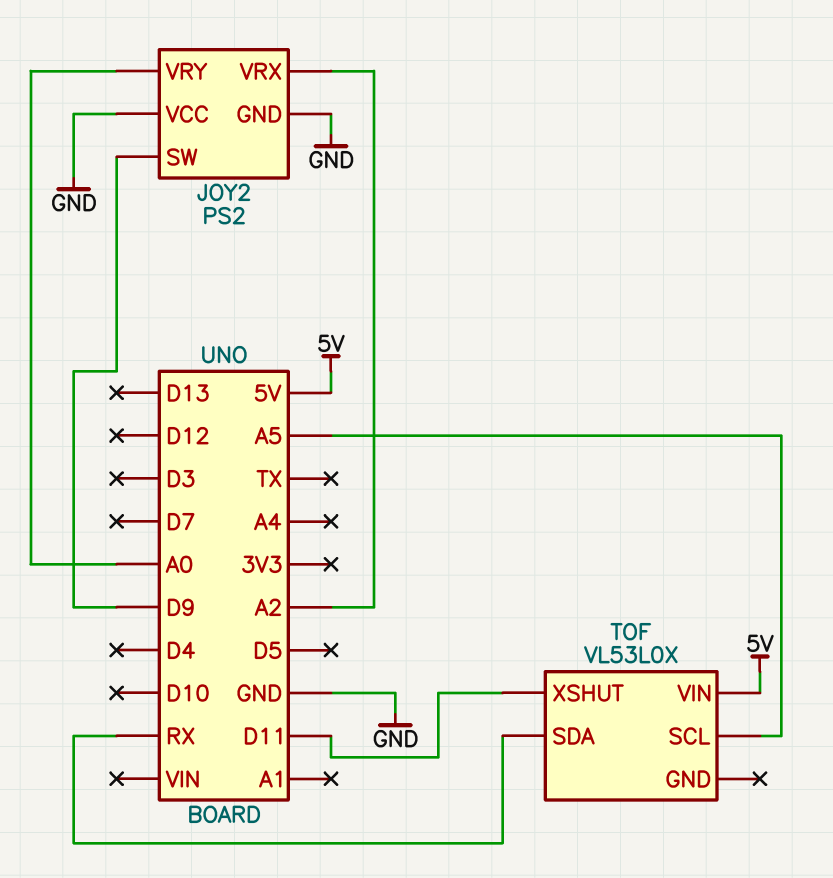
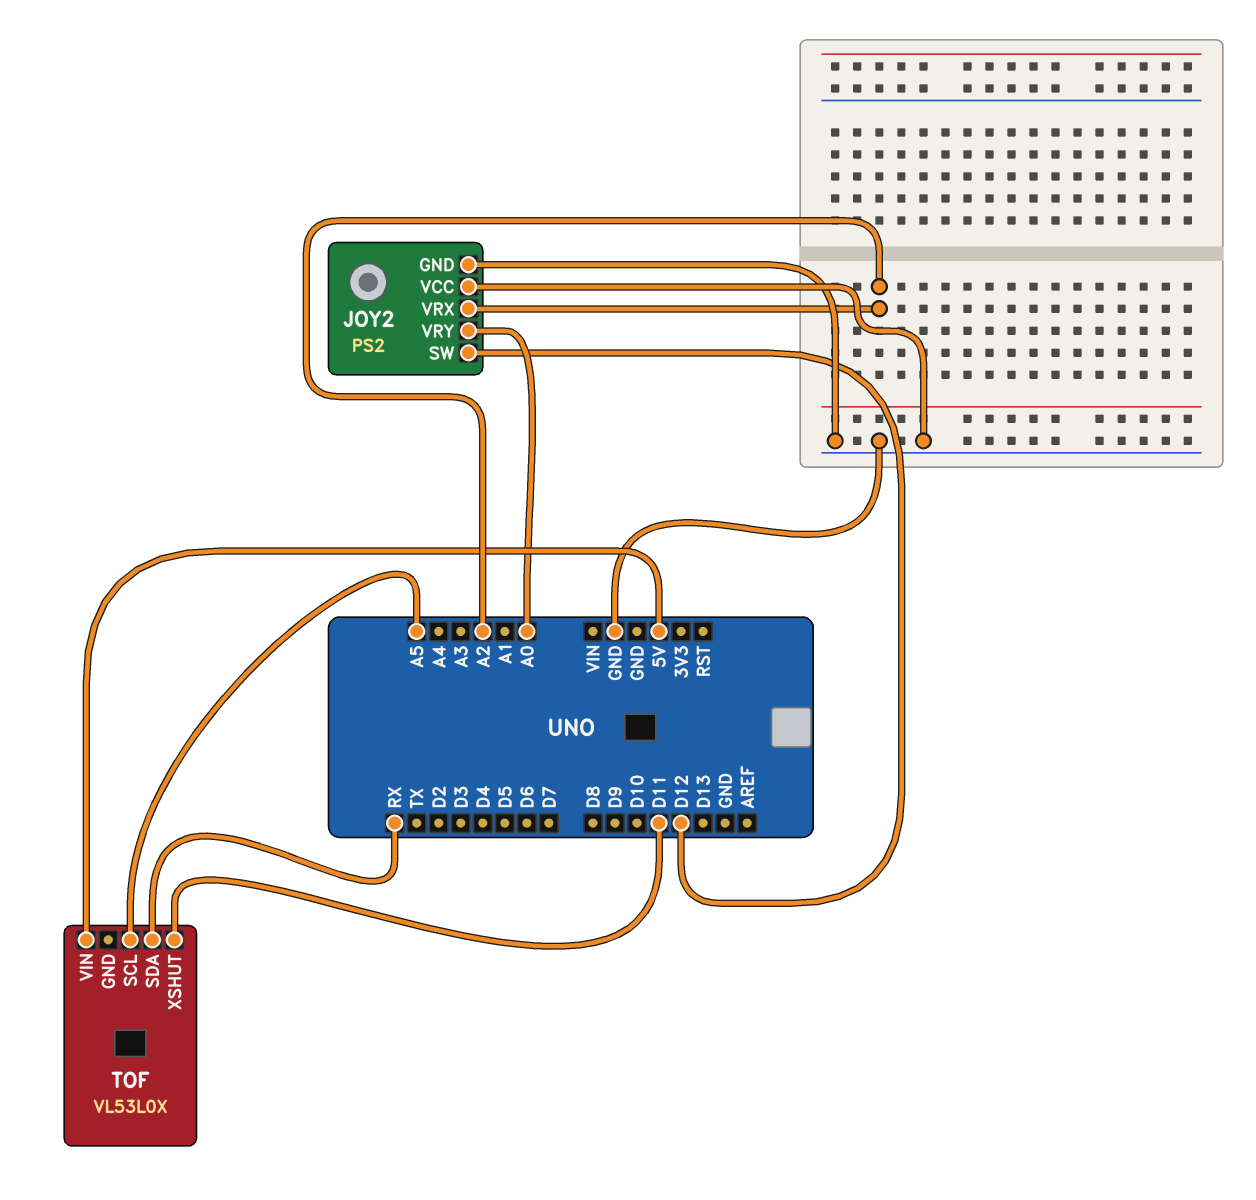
JOY2 pin SW: D9 -> D12

